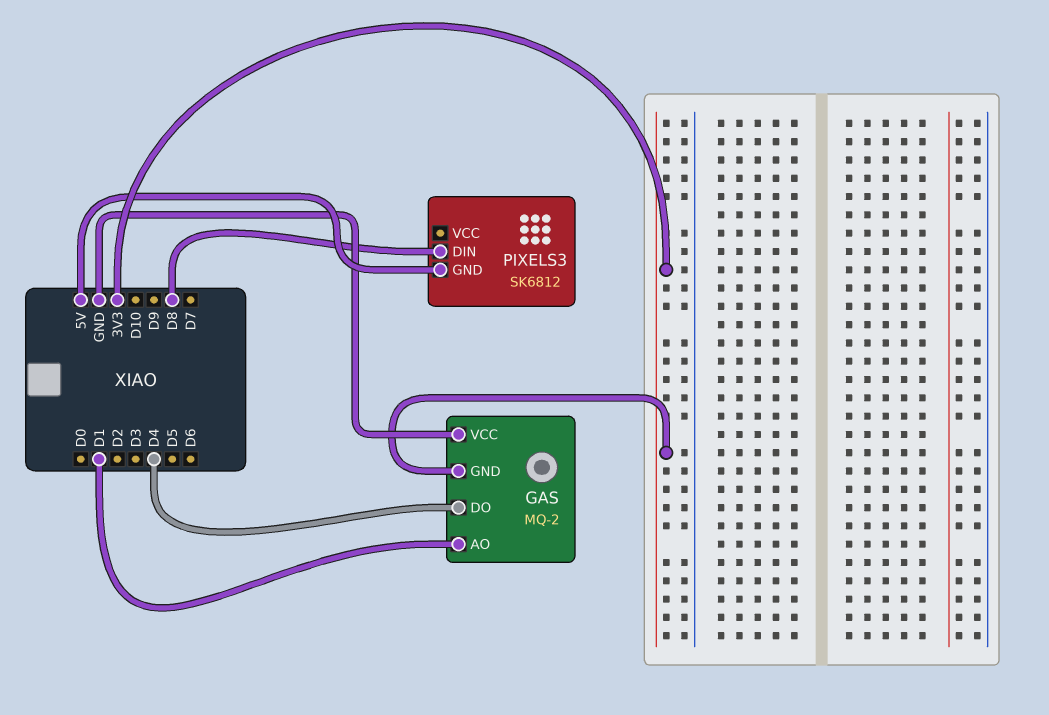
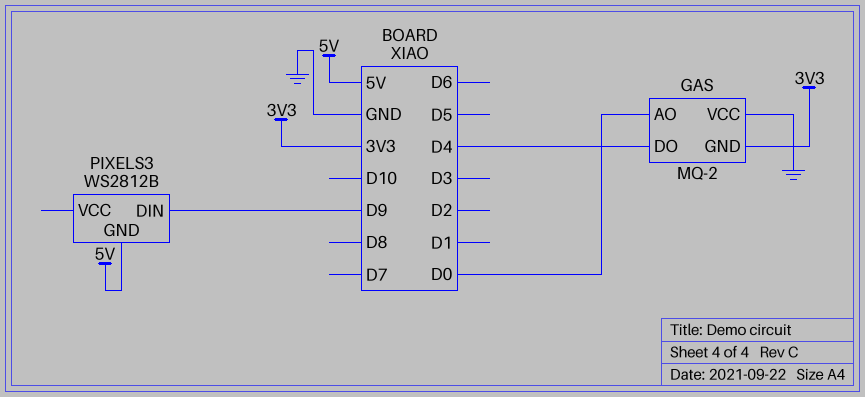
GAS pin AO: D1 -> D0
PIXELS3: SK6812 -> WS2812B
PIXELS3 pin DIN: D8 -> D9

